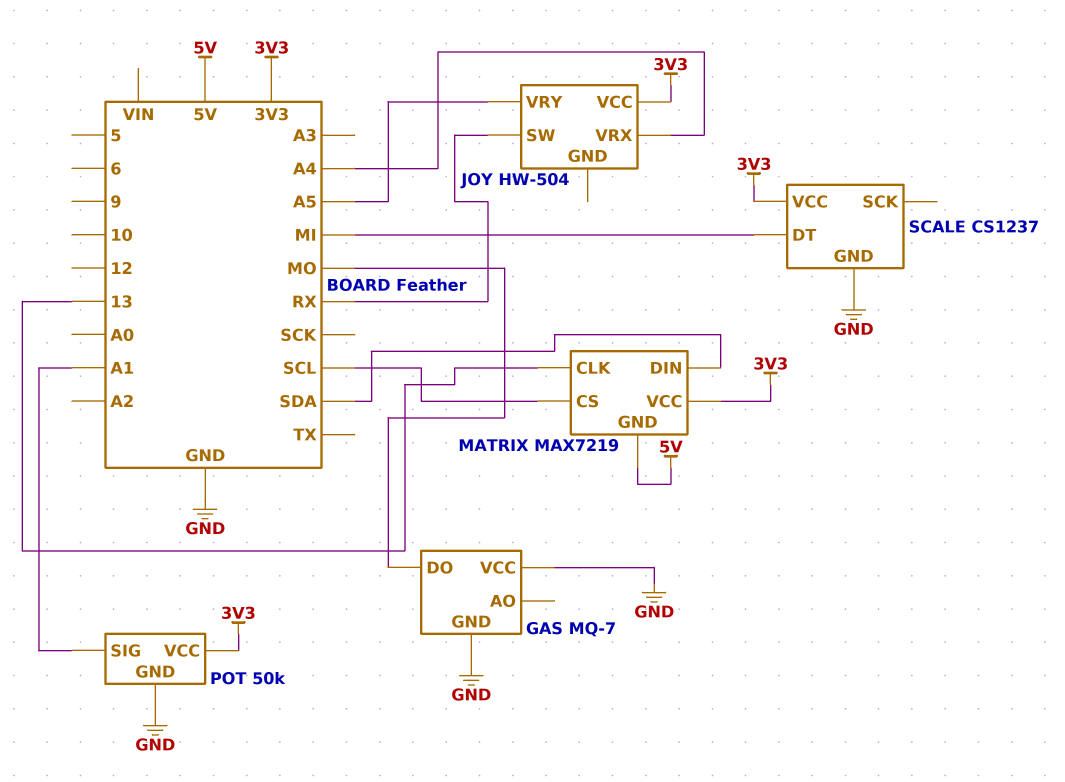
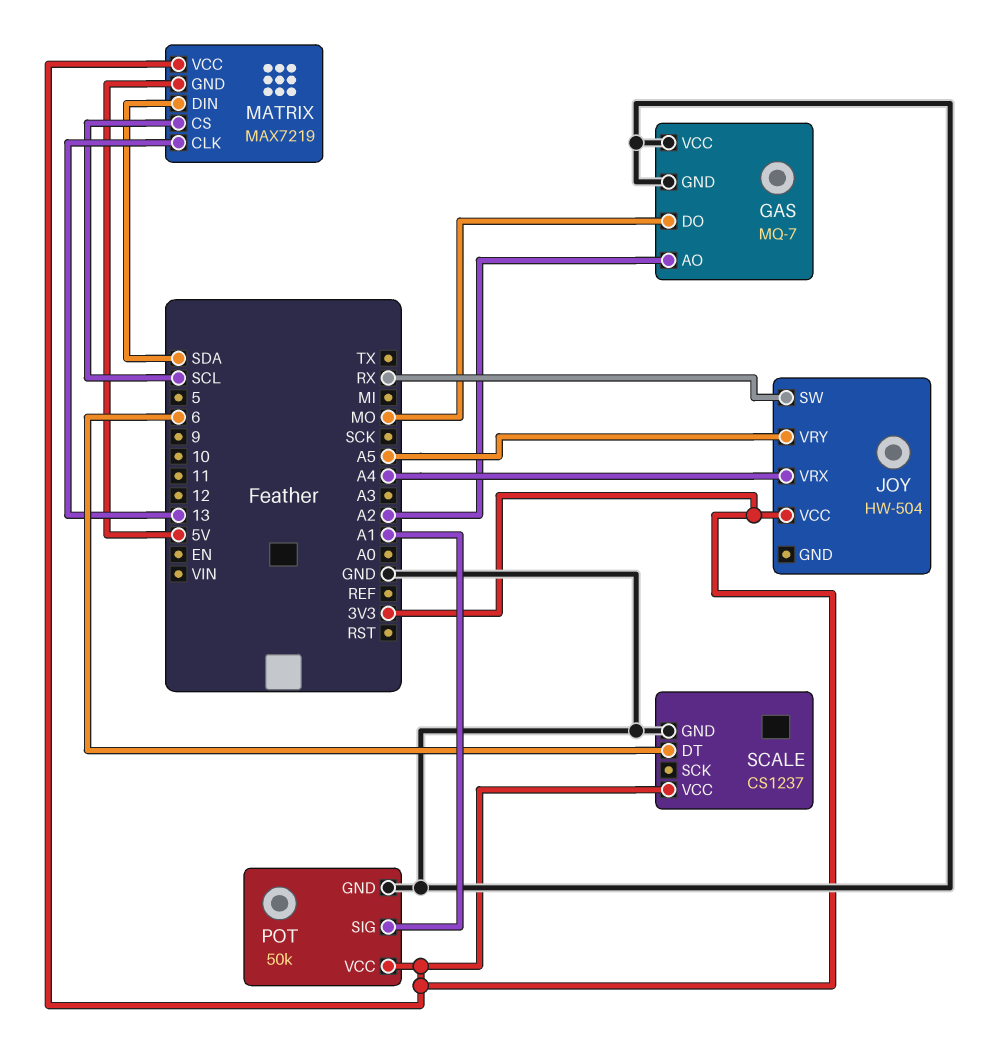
GAS pin AO: none -> A2
SCALE pin DT: MI -> 6

